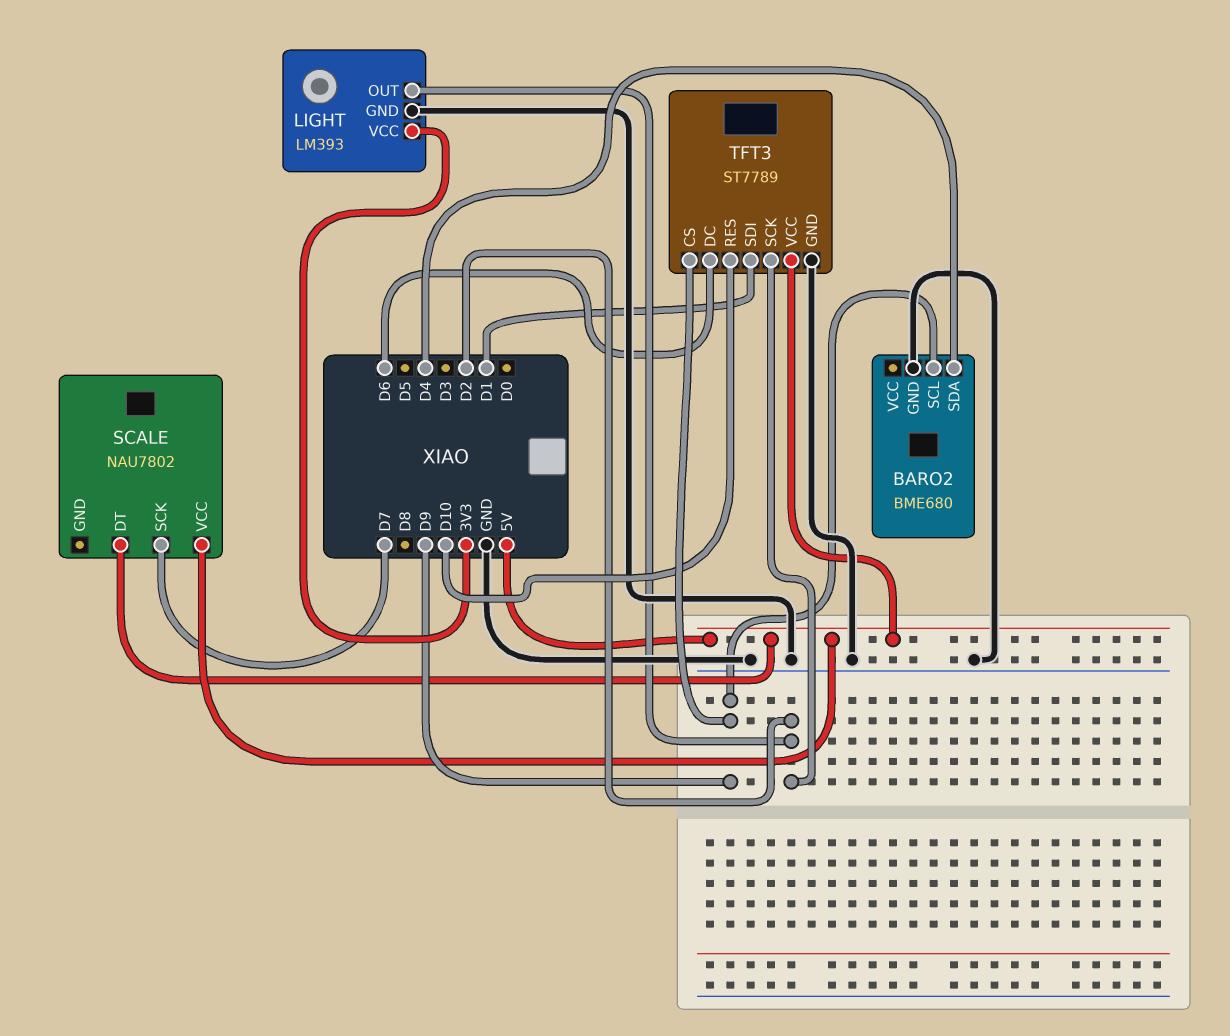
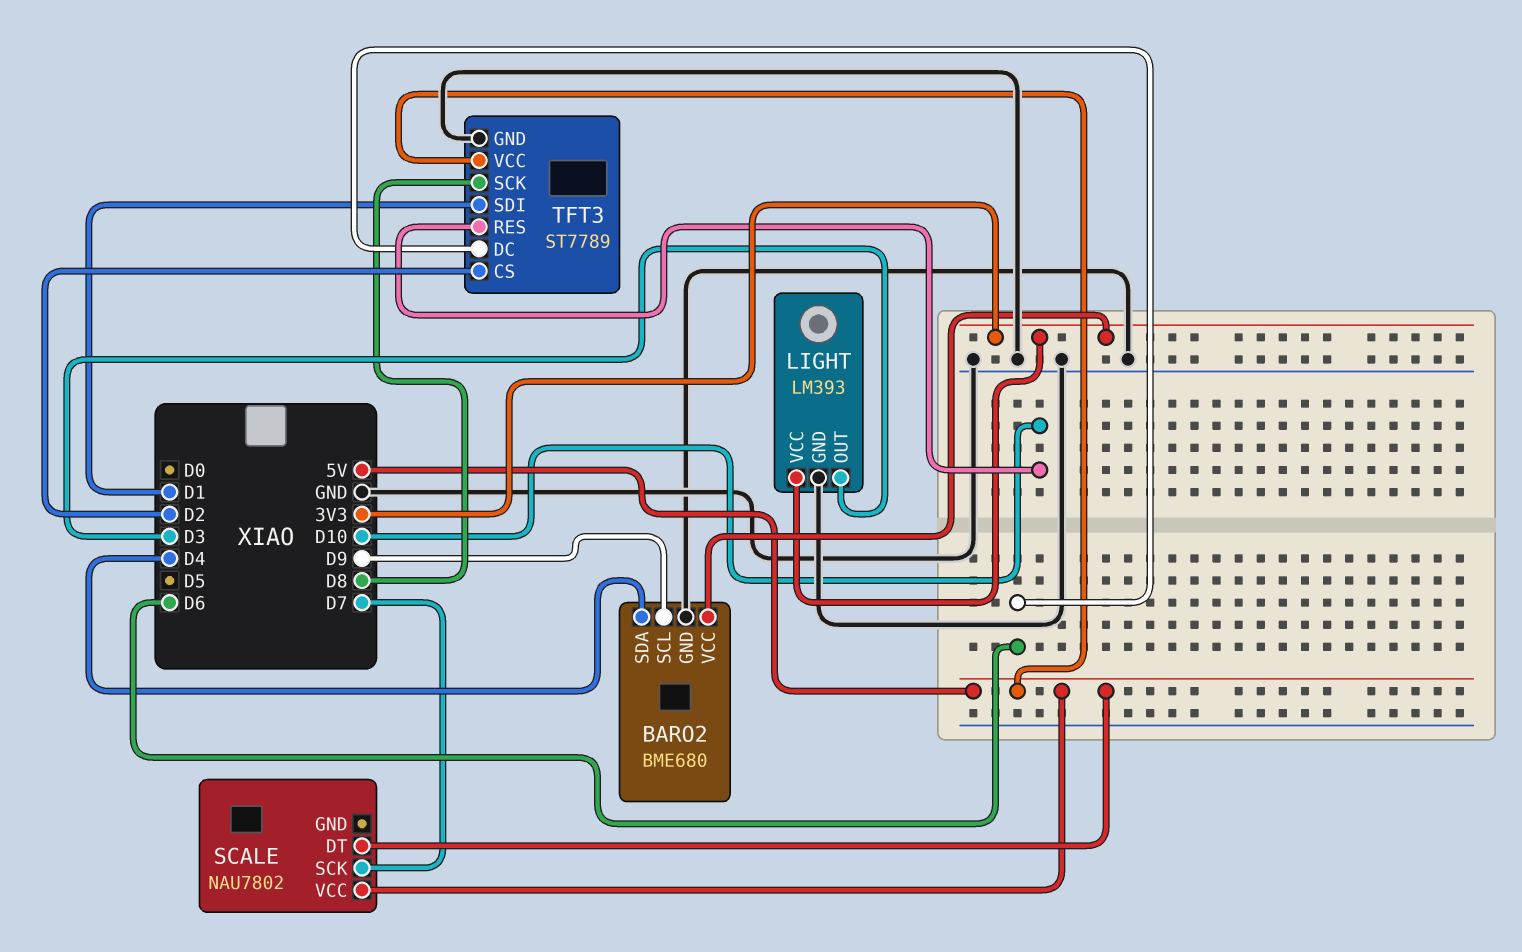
BARO2 pin VCC: none -> 3V3
LIGHT pin OUT: D2 -> D3
TFT3 pin CS: D9 -> D2
TFT3 pin SCK: D2 -> D8

